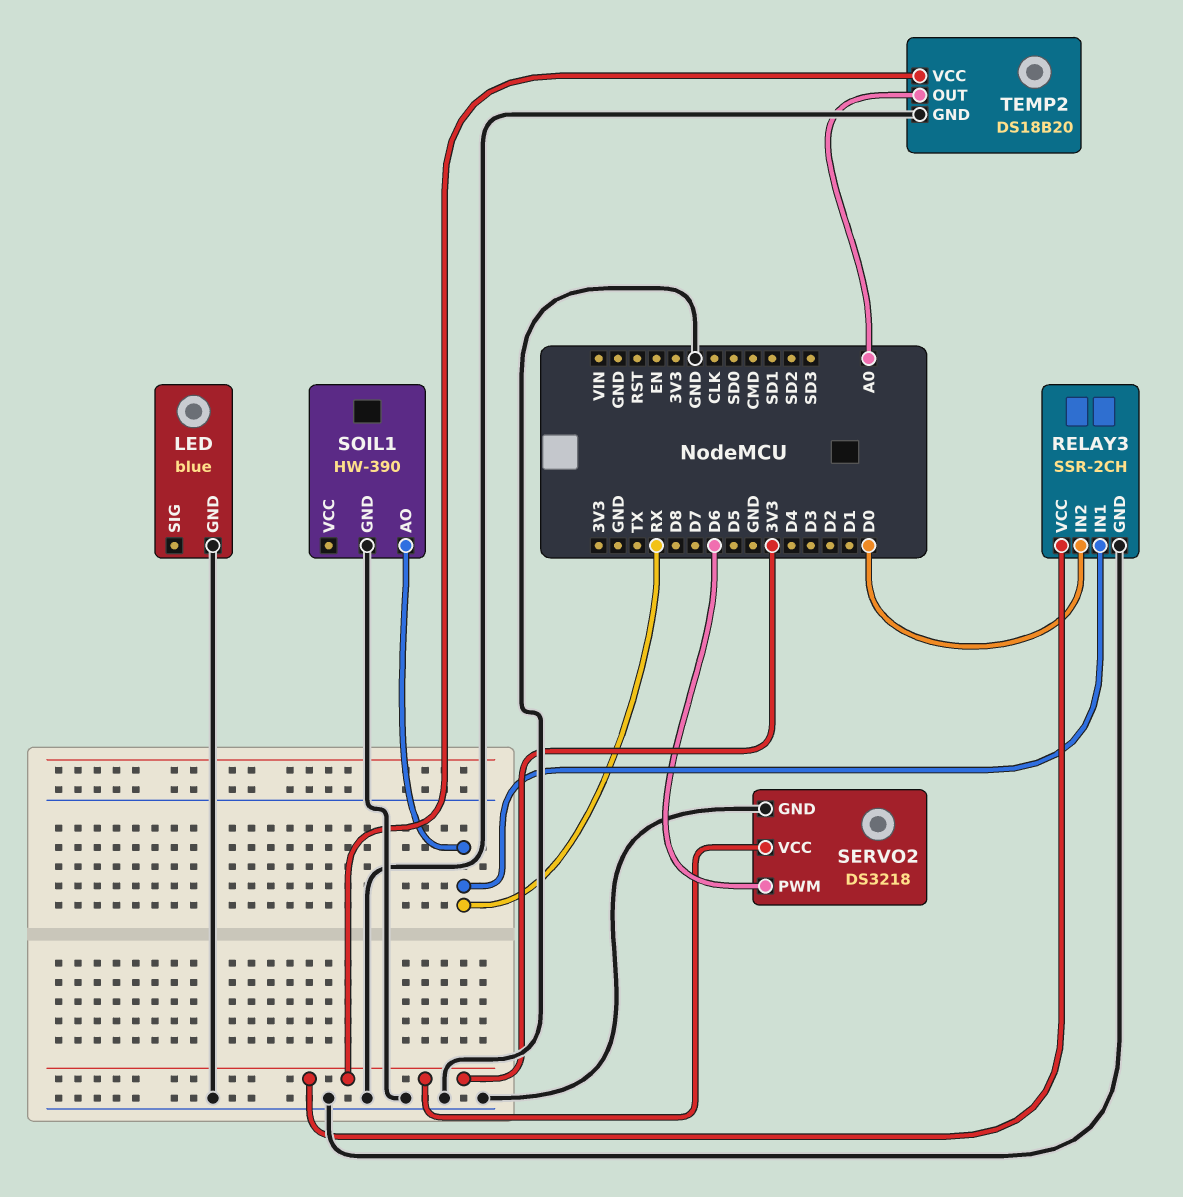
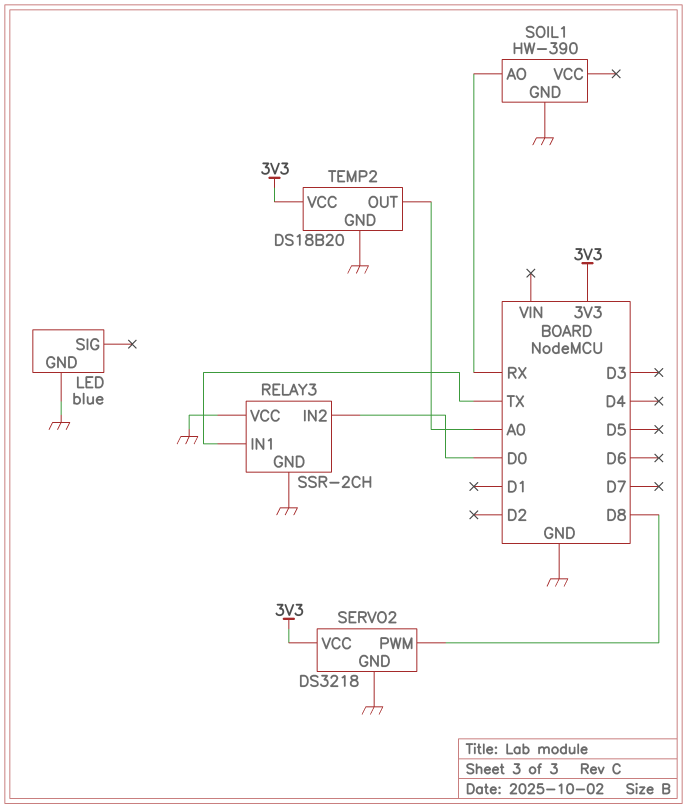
RELAY3 pin IN1: RX -> TX
RELAY3 pin VCC: 3V3 -> GND
SERVO2 pin PWM: D6 -> D8

